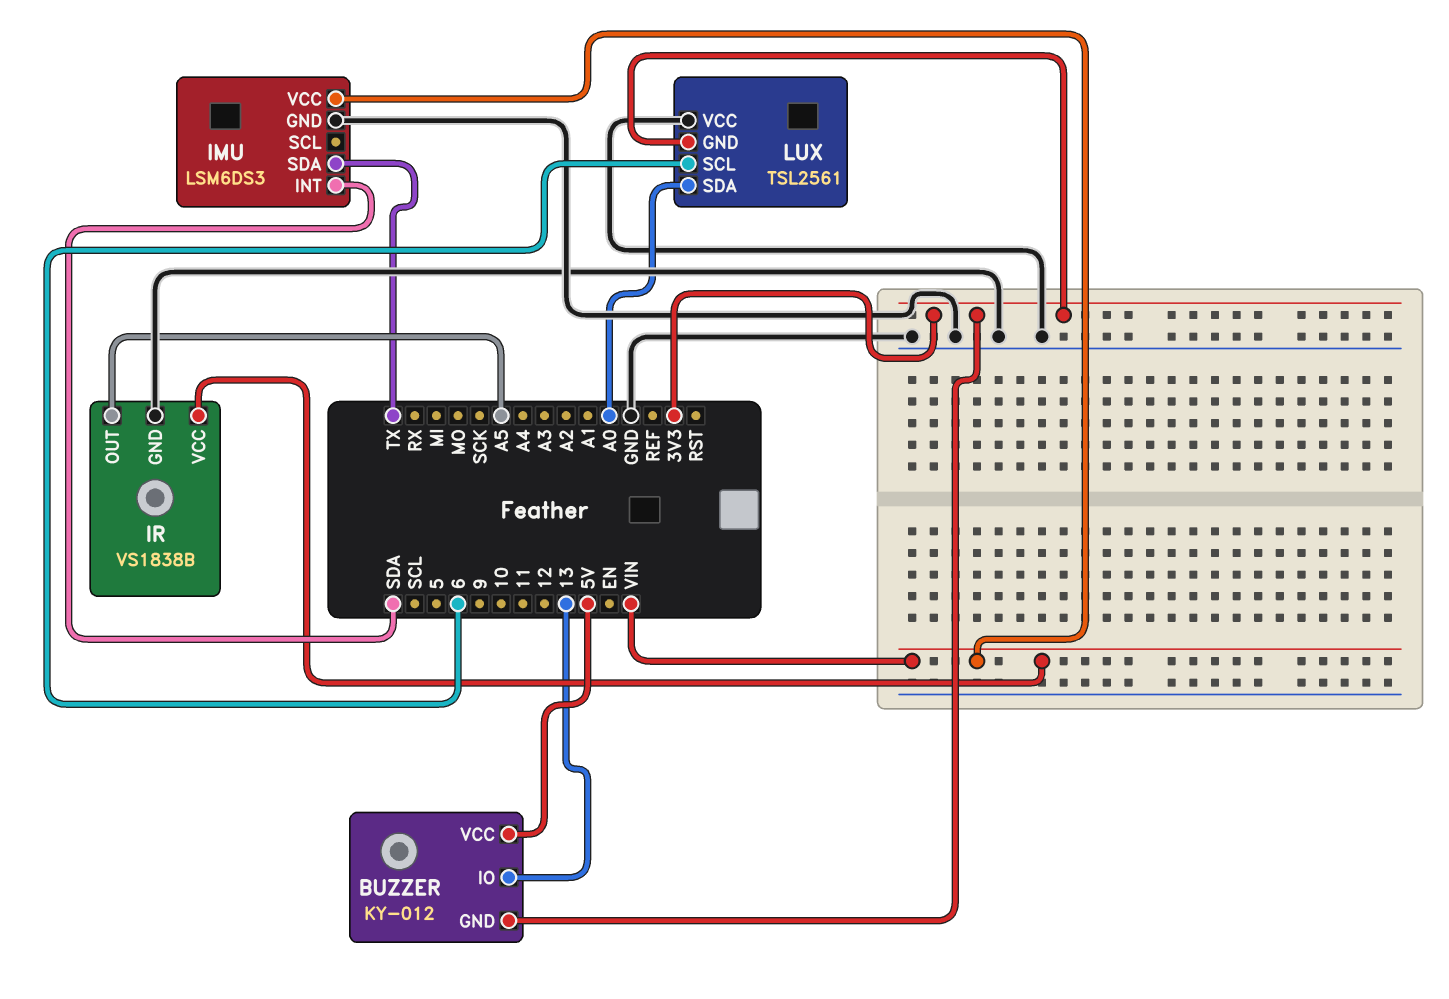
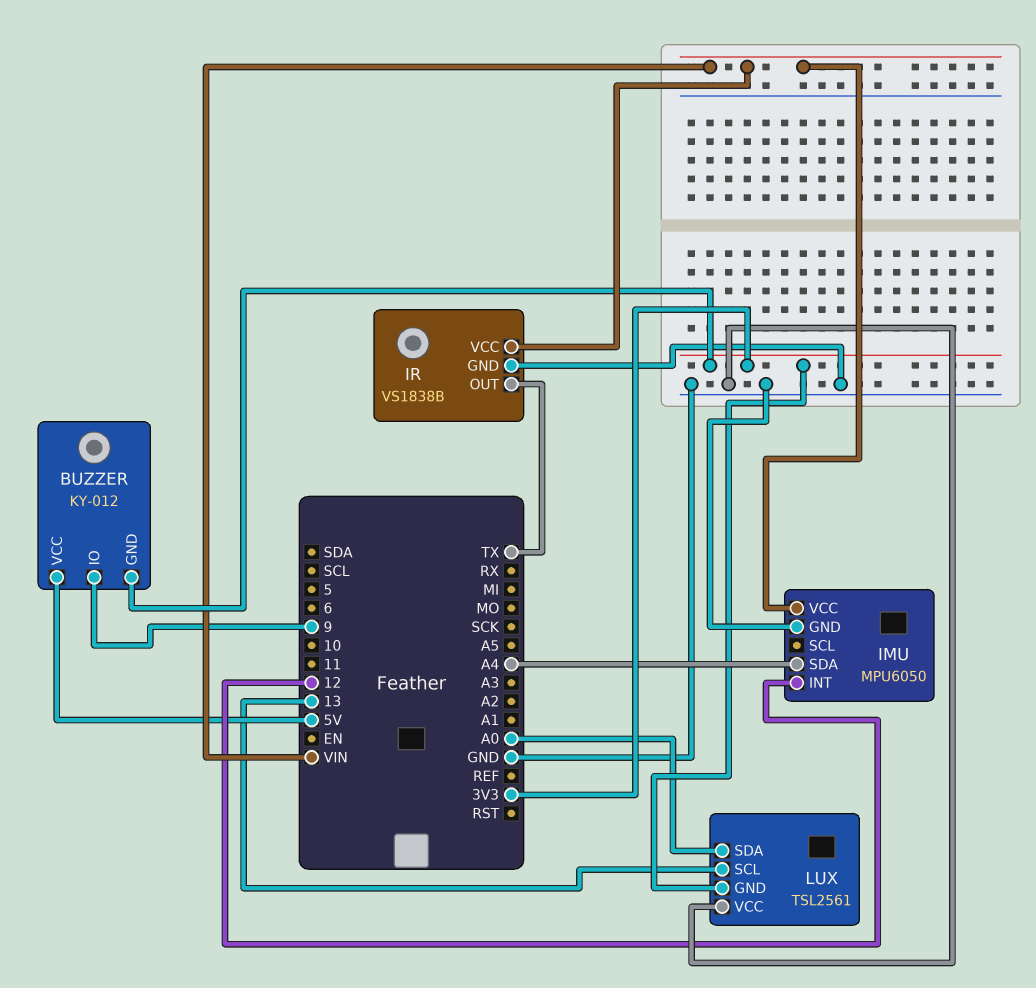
BUZZER pin IO: 13 -> 9
IMU: LSM6DS3 -> MPU6050
IMU pin INT: SDA -> 12
IMU pin SDA: TX -> A4
IR pin OUT: A5 -> TX
LUX pin SCL: 6 -> 13

